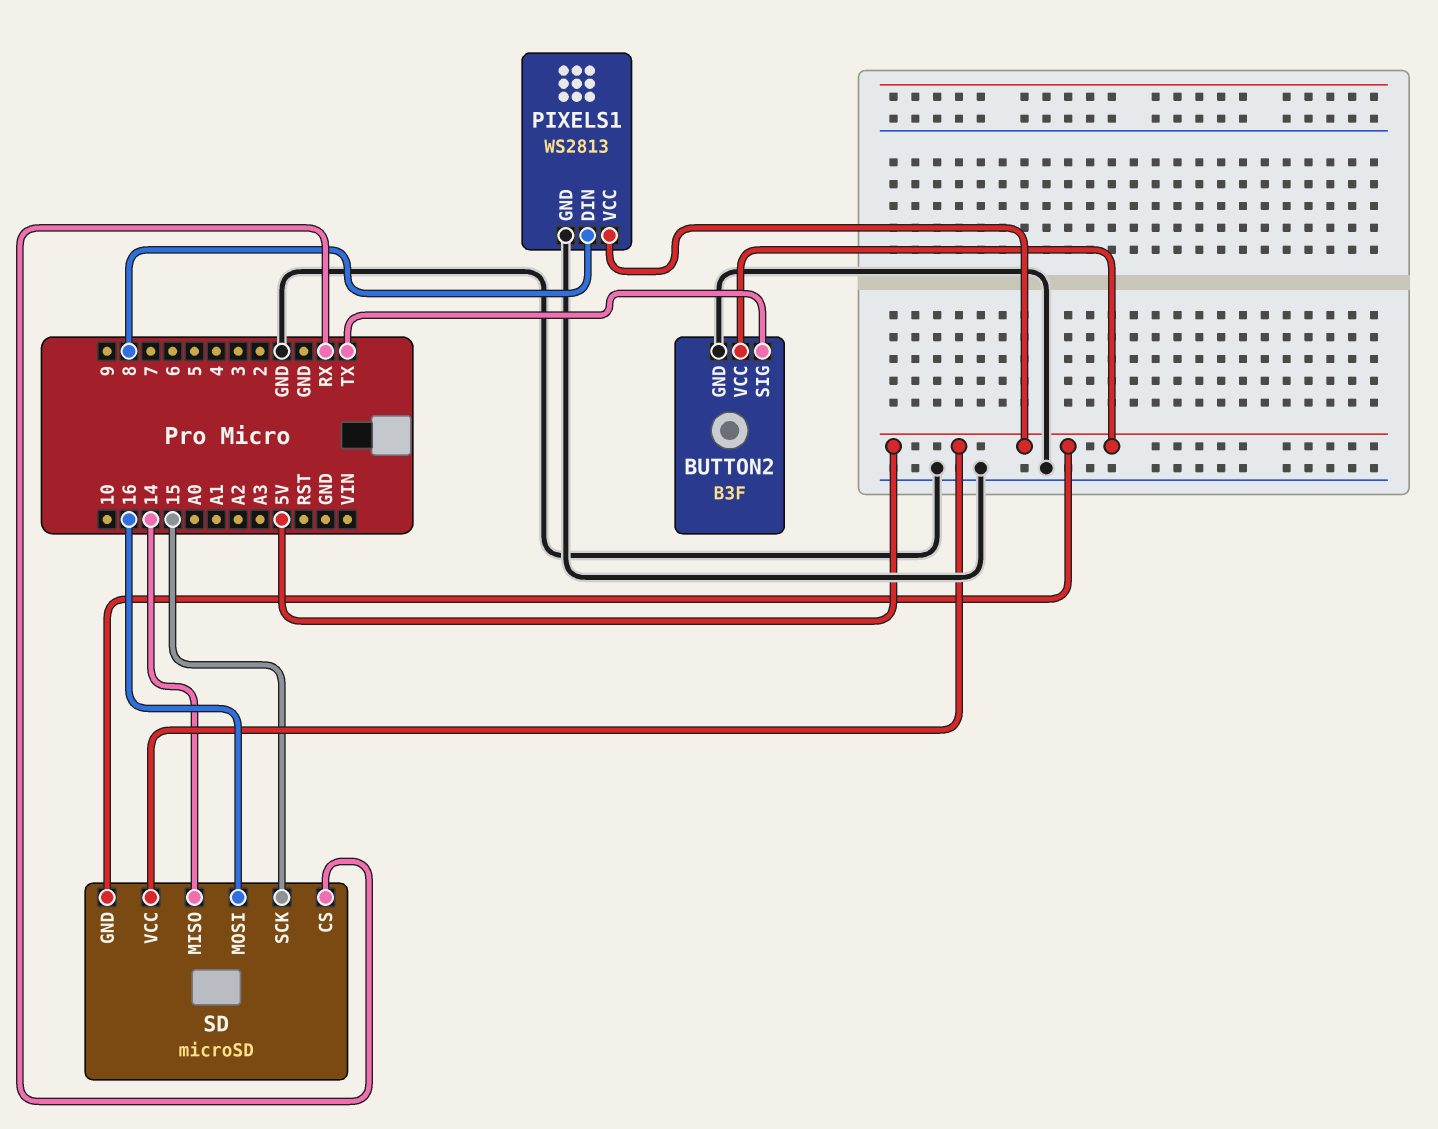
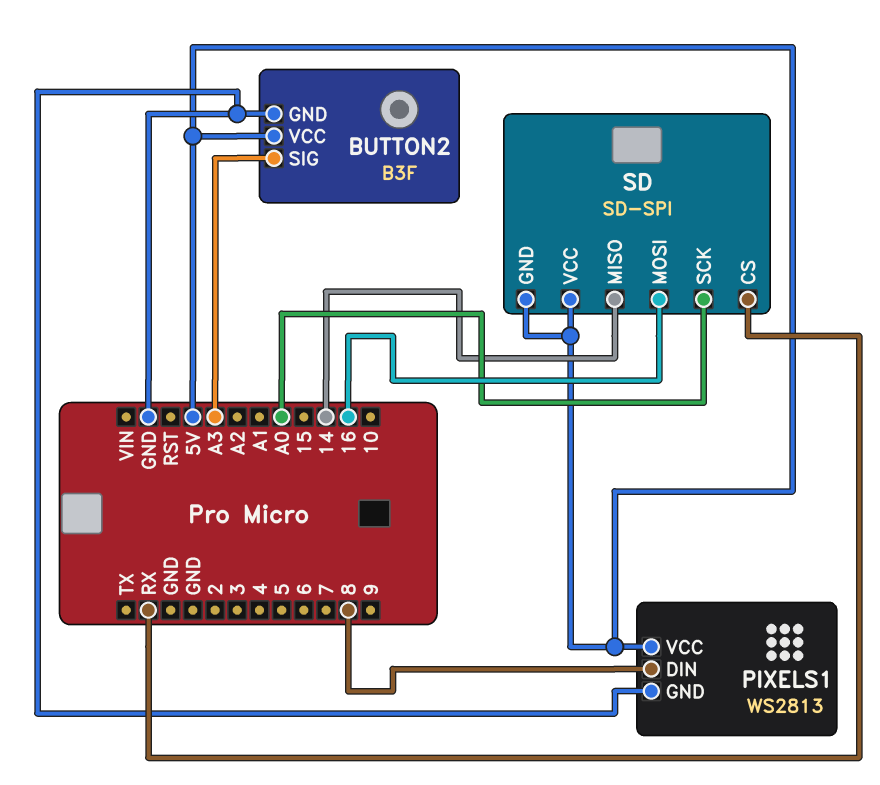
BUTTON2 pin SIG: TX -> A3
SD: microSD -> SD-SPI
SD pin SCK: 15 -> A0

